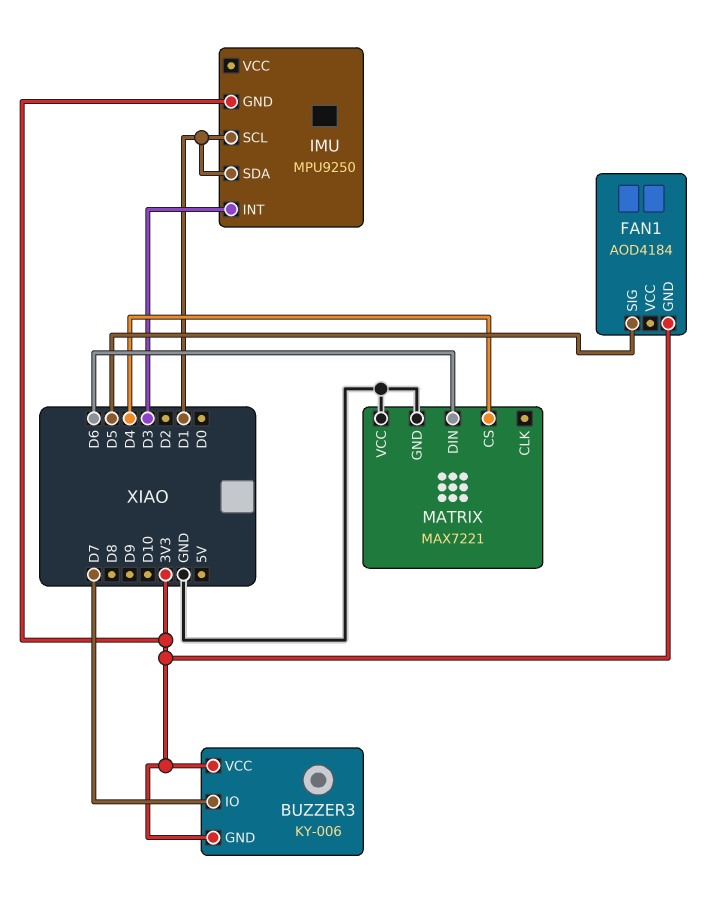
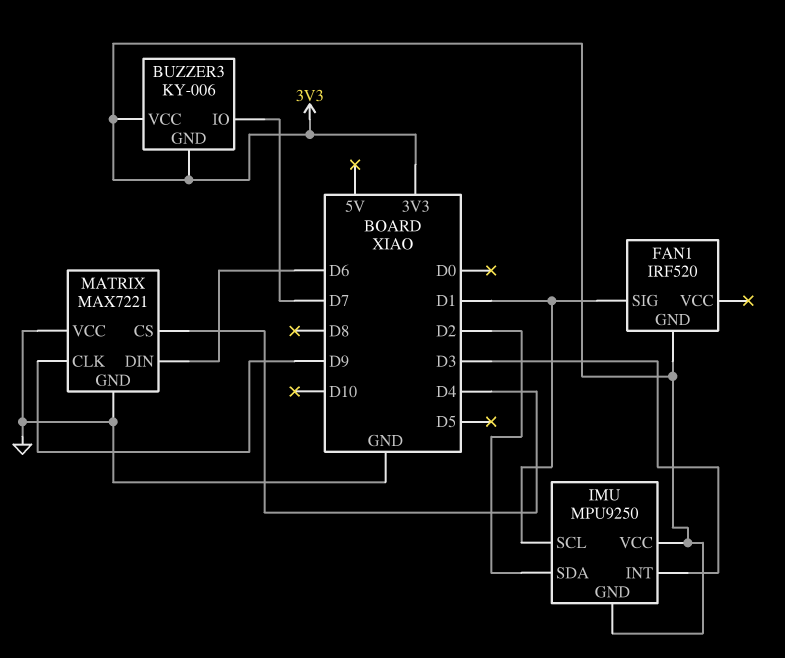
FAN1: AOD4184 -> IRF520
FAN1 pin SIG: D5 -> D1
IMU pin SDA: D1 -> D2
IMU pin VCC: none -> 3V3
MATRIX pin CLK: none -> D9

